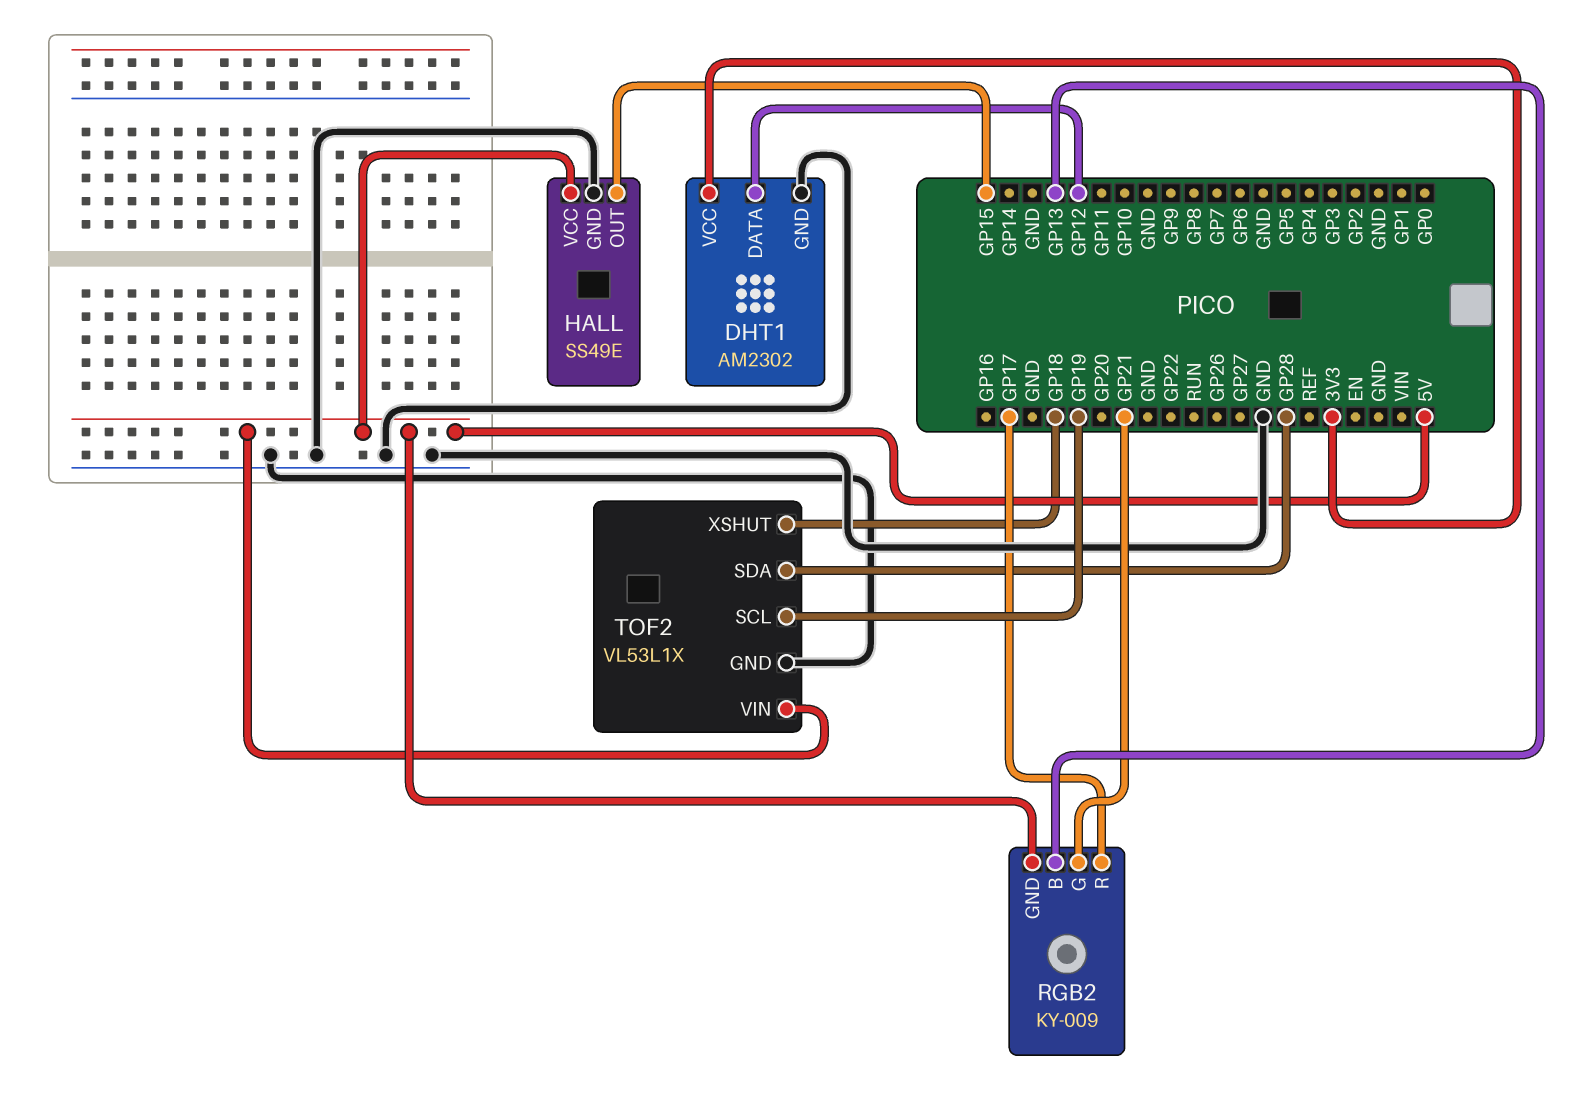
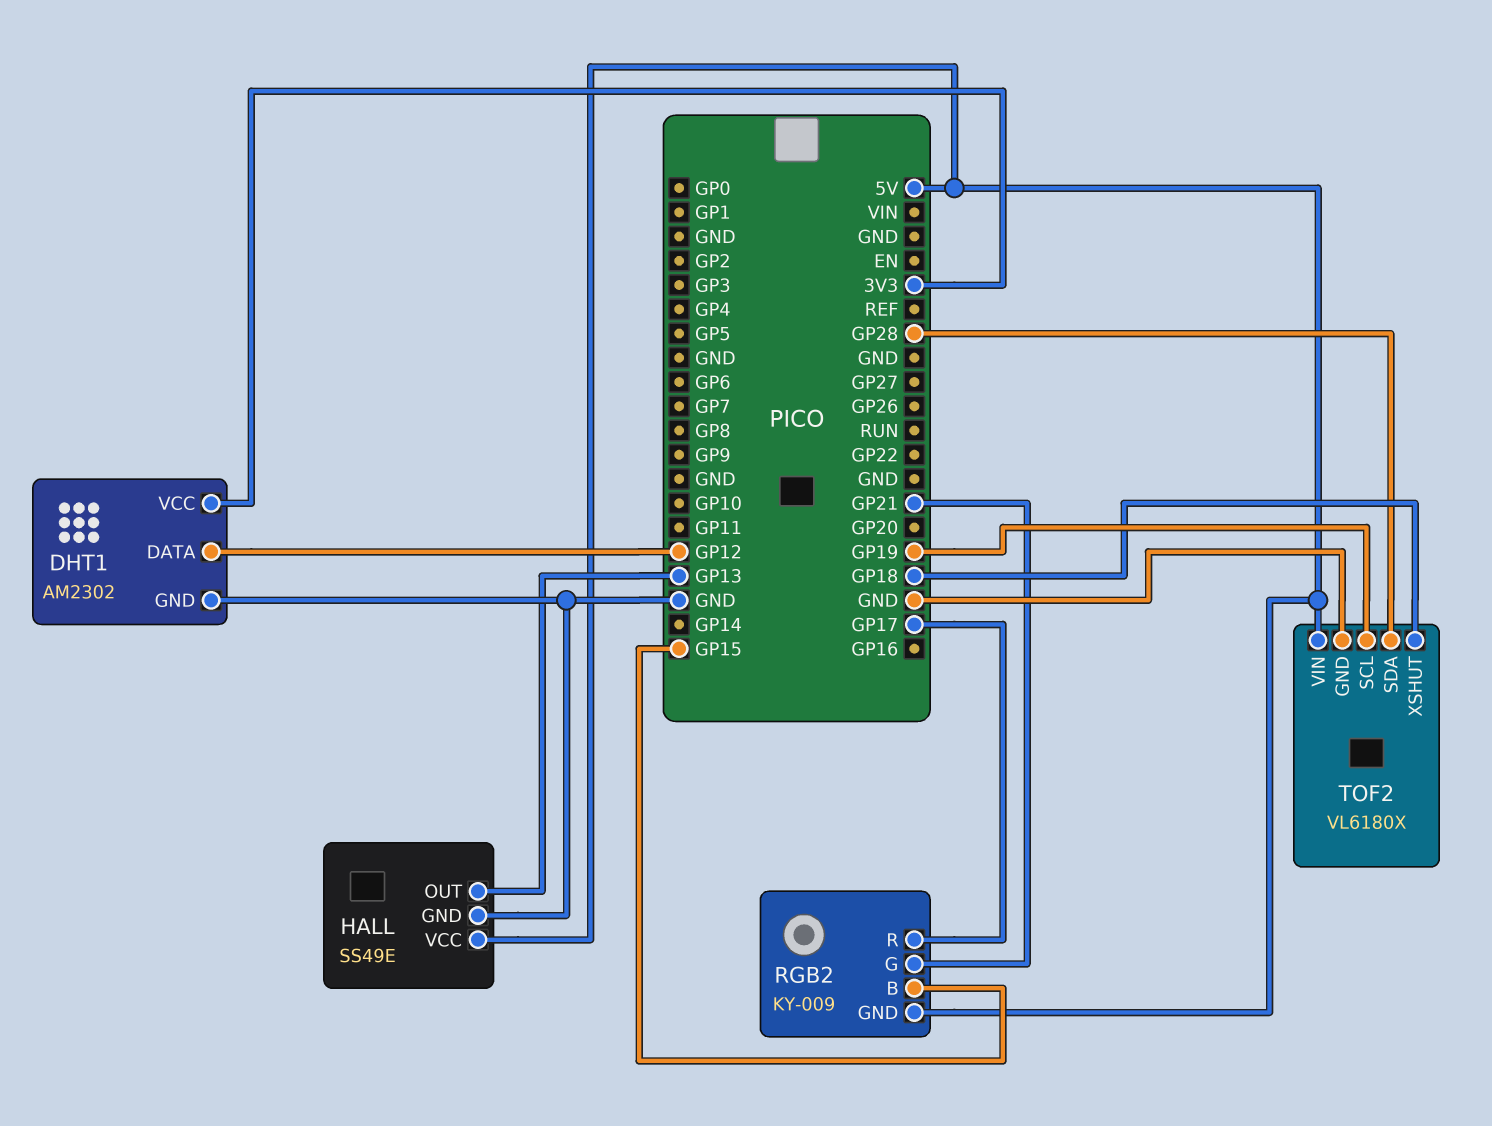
HALL pin OUT: GP15 -> GP13
RGB2 pin B: GP13 -> GP15
TOF2: VL53L1X -> VL6180X

